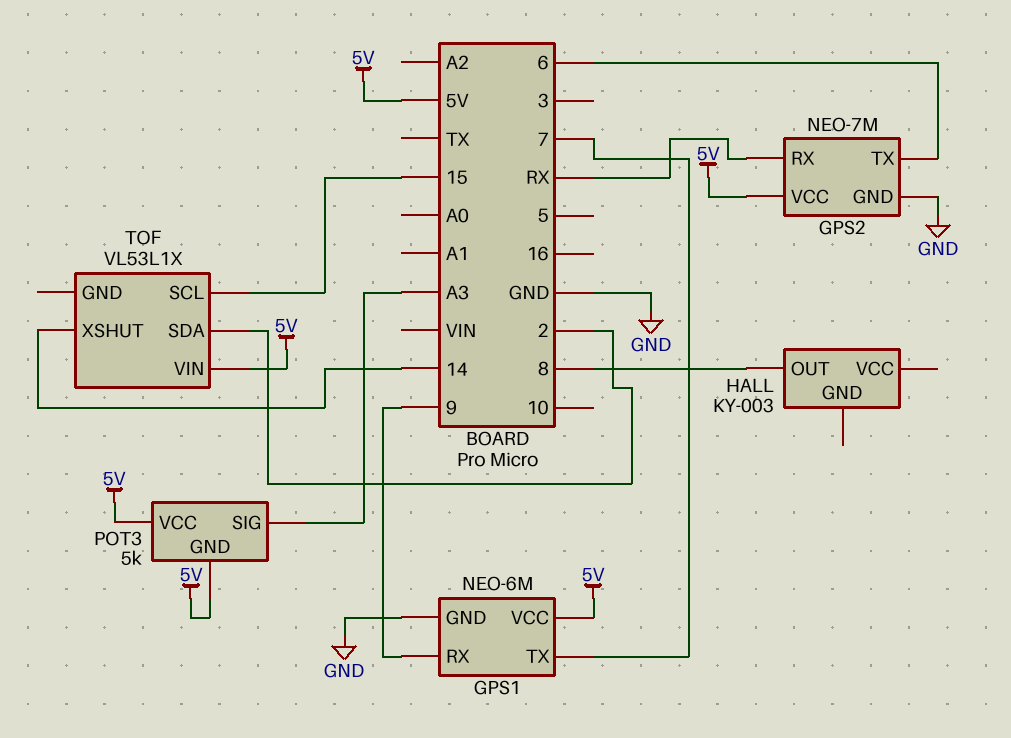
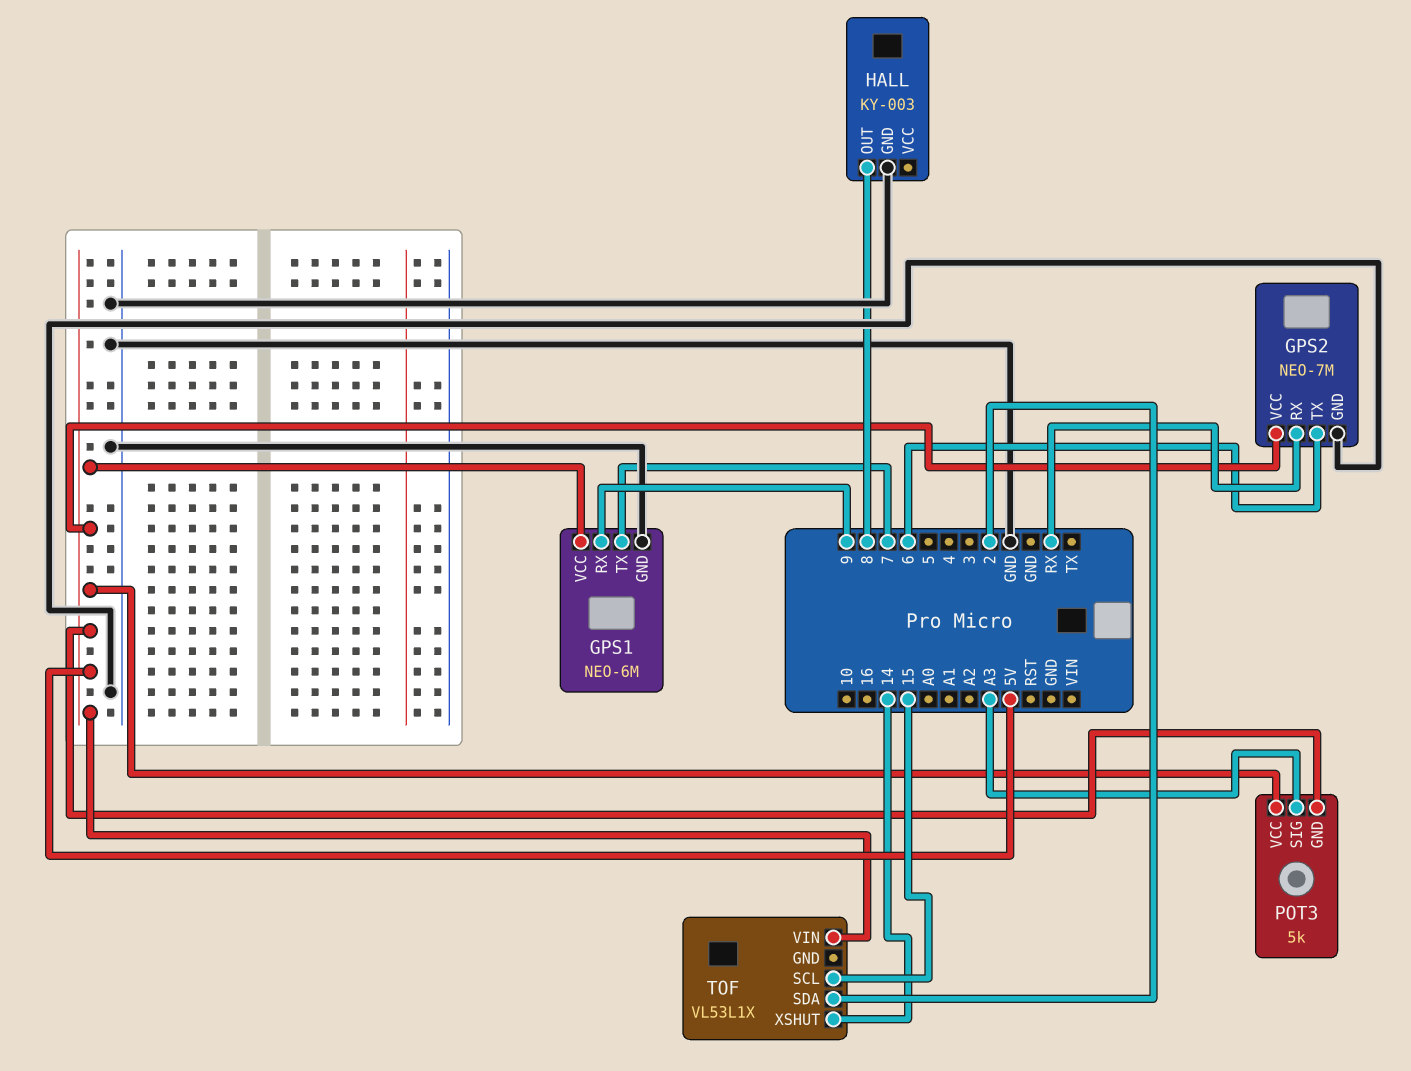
HALL pin GND: none -> GND

